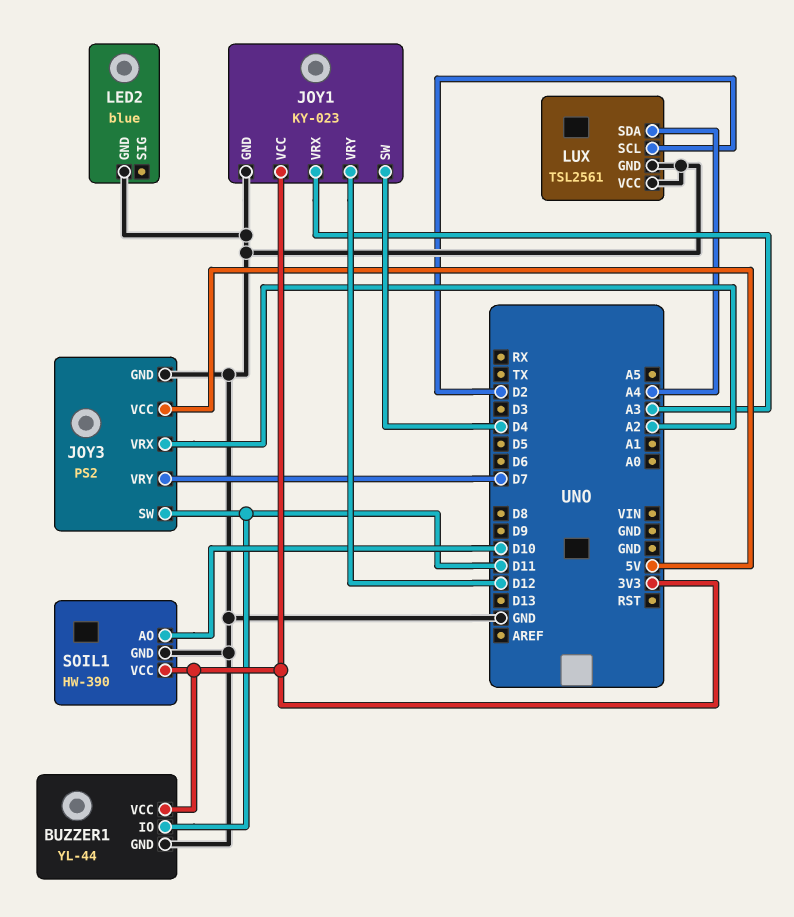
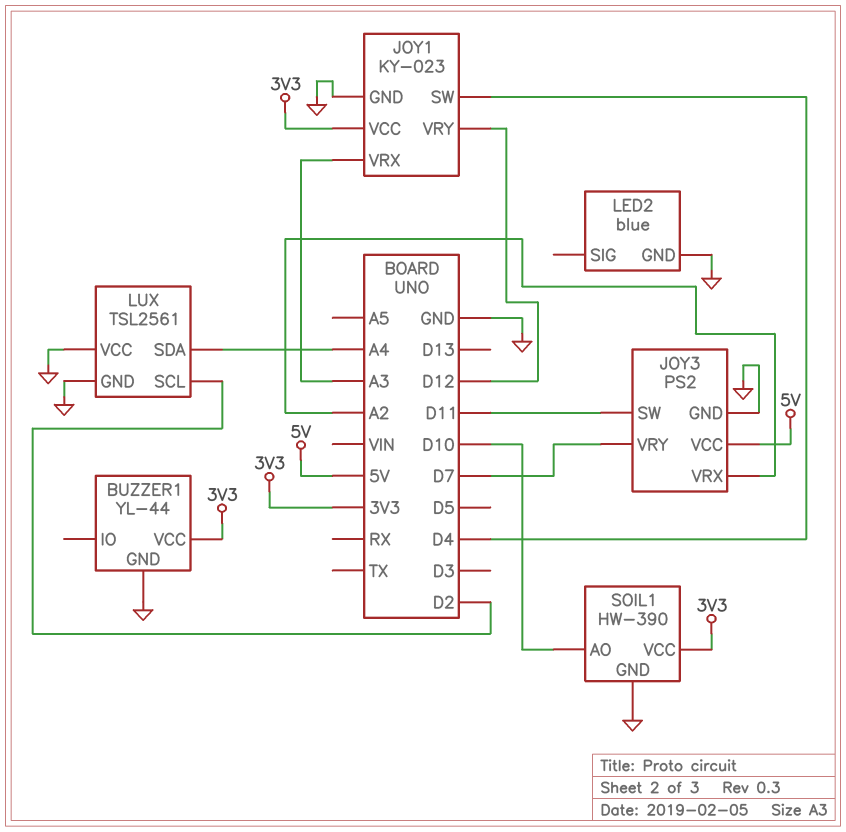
BUZZER1 pin IO: D11 -> none

